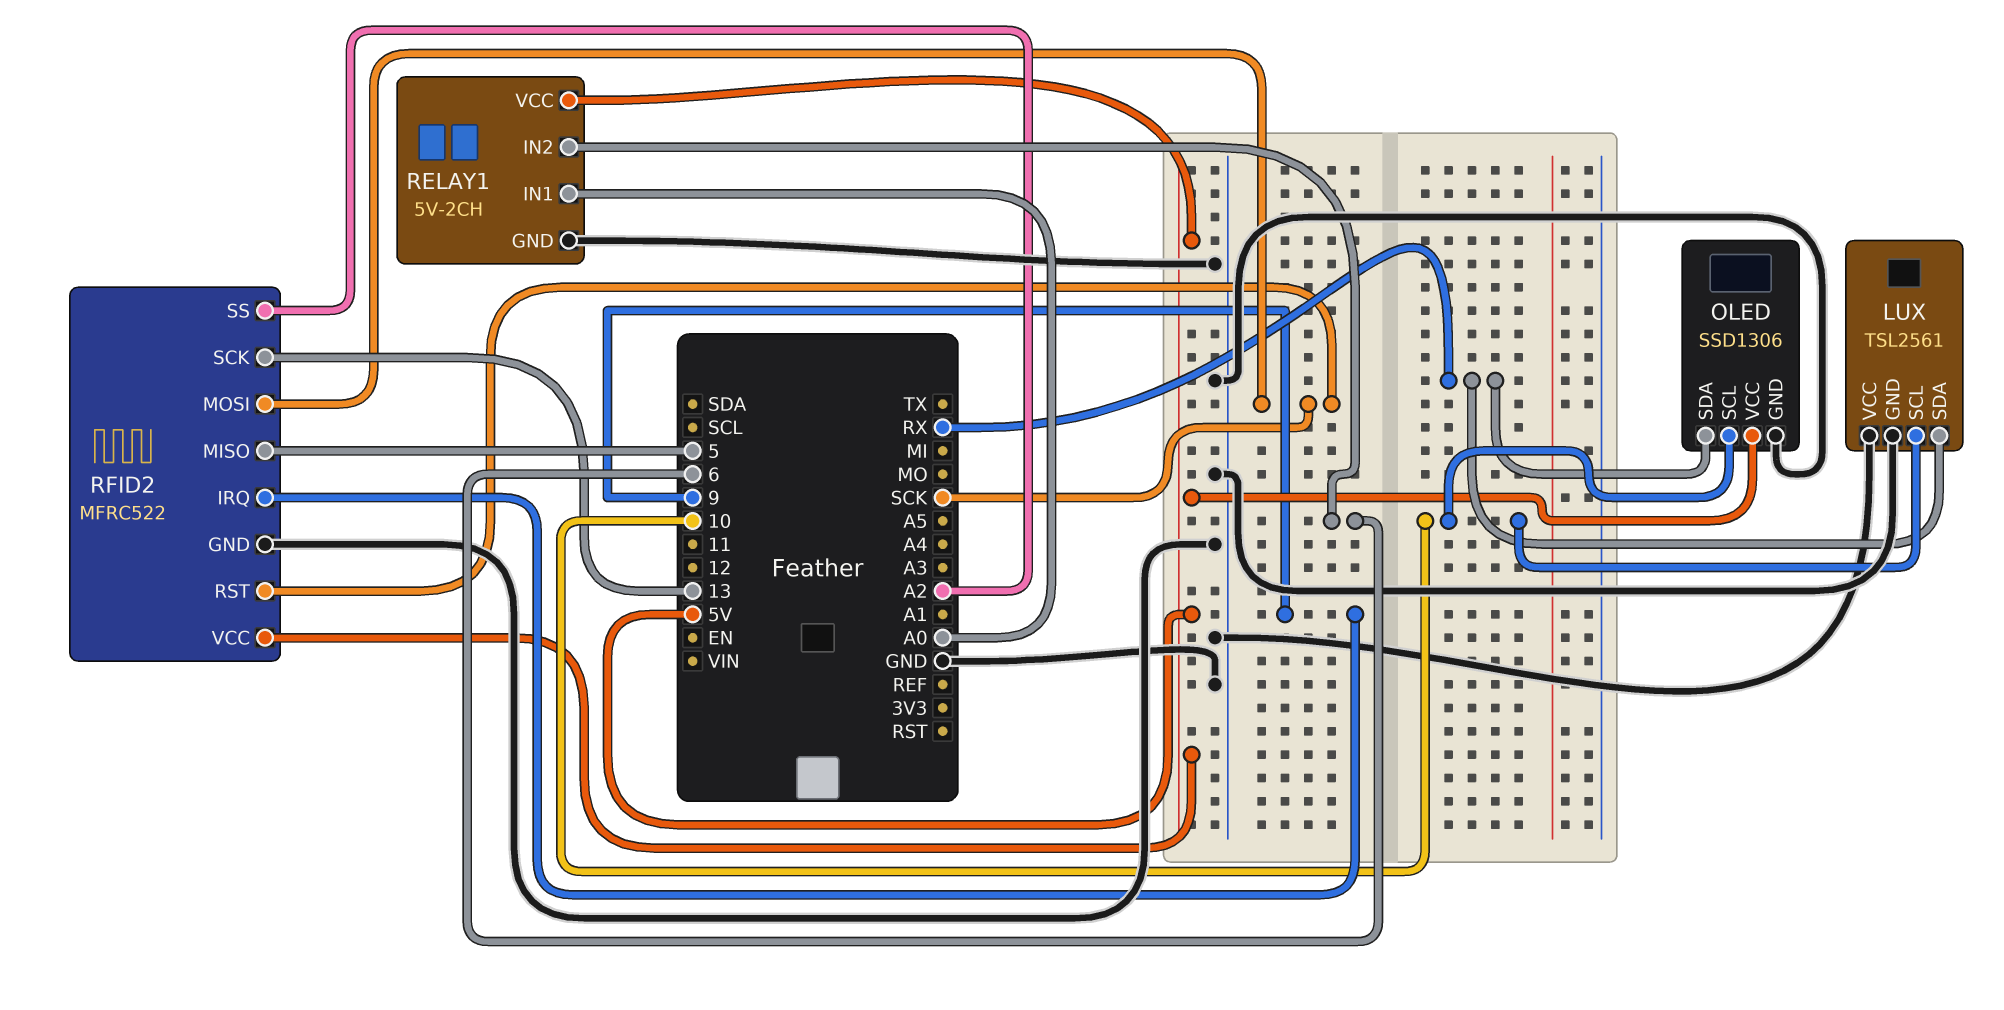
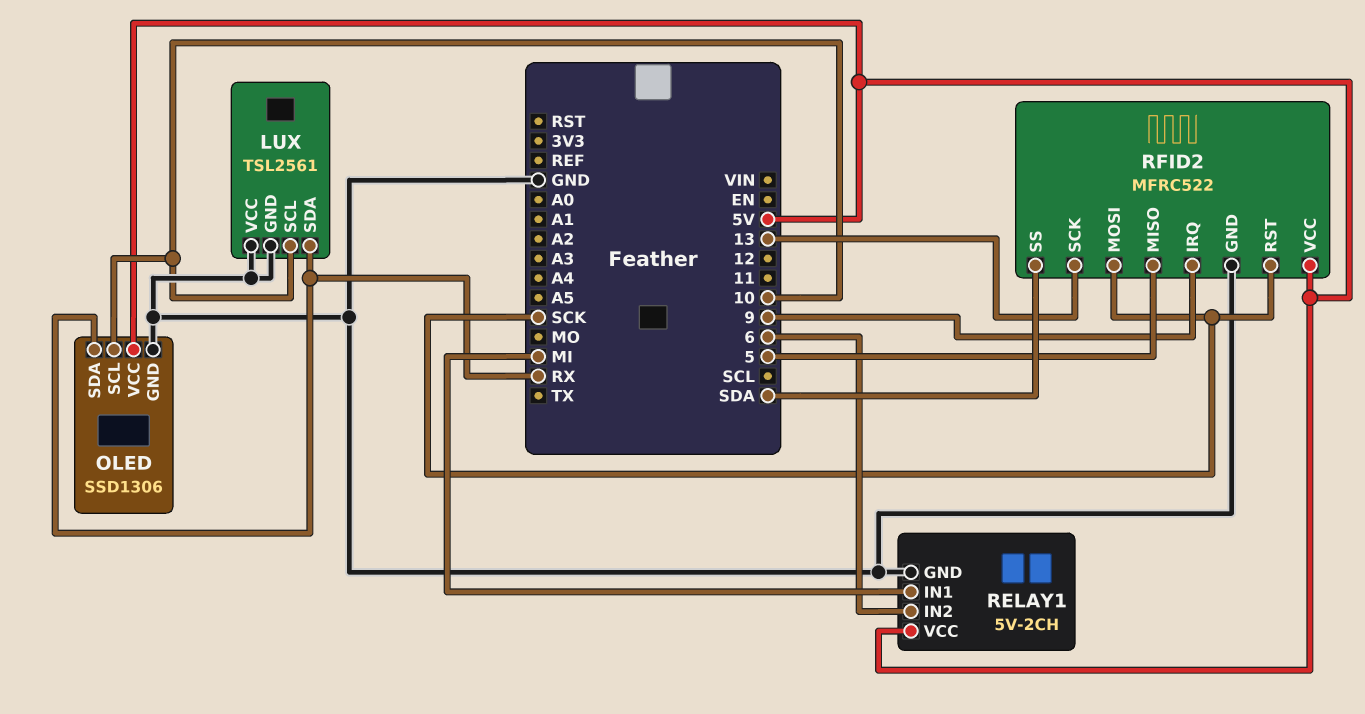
RELAY1 pin IN1: A0 -> MI
RFID2 pin SS: A2 -> SDA

